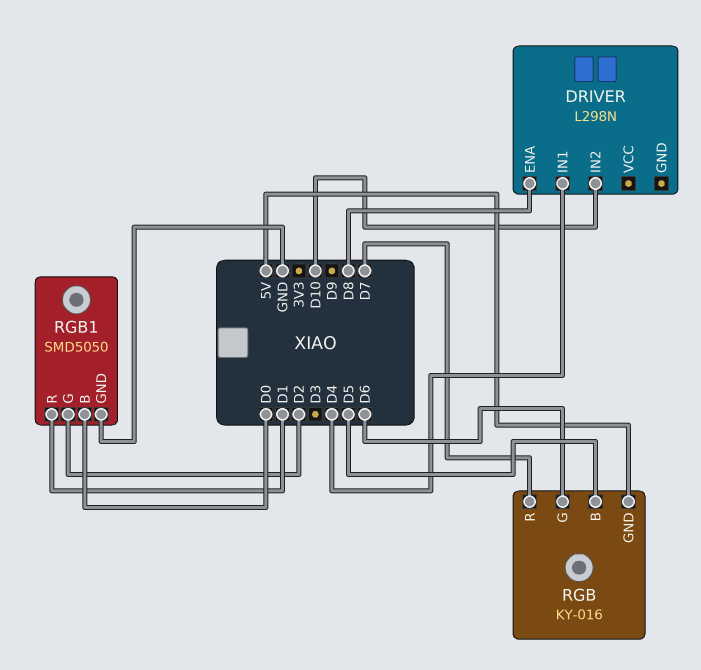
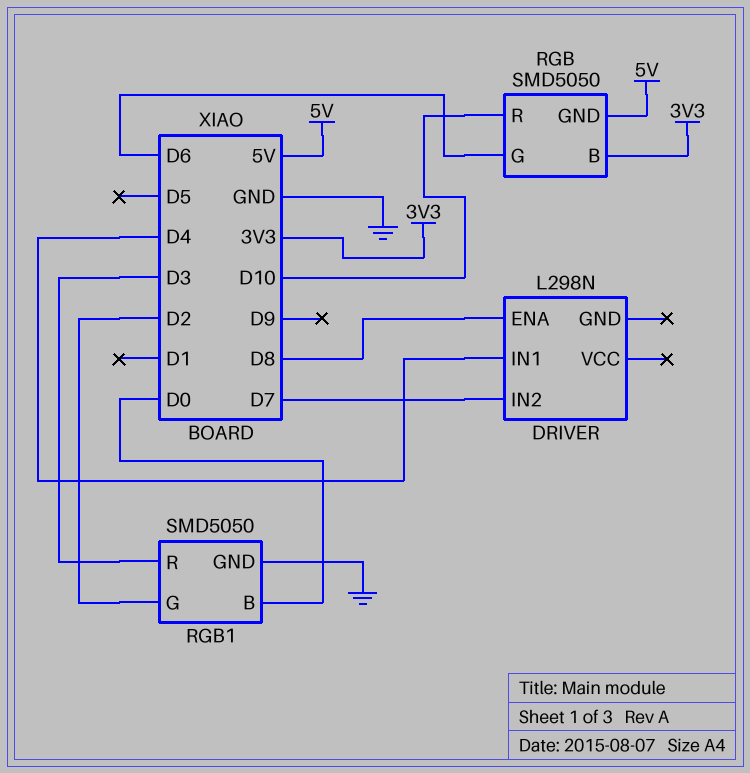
DRIVER pin IN2: D10 -> D7
RGB: KY-016 -> SMD5050
RGB pin B: D5 -> 3V3
RGB pin R: D7 -> D10
RGB1 pin R: D1 -> D3

